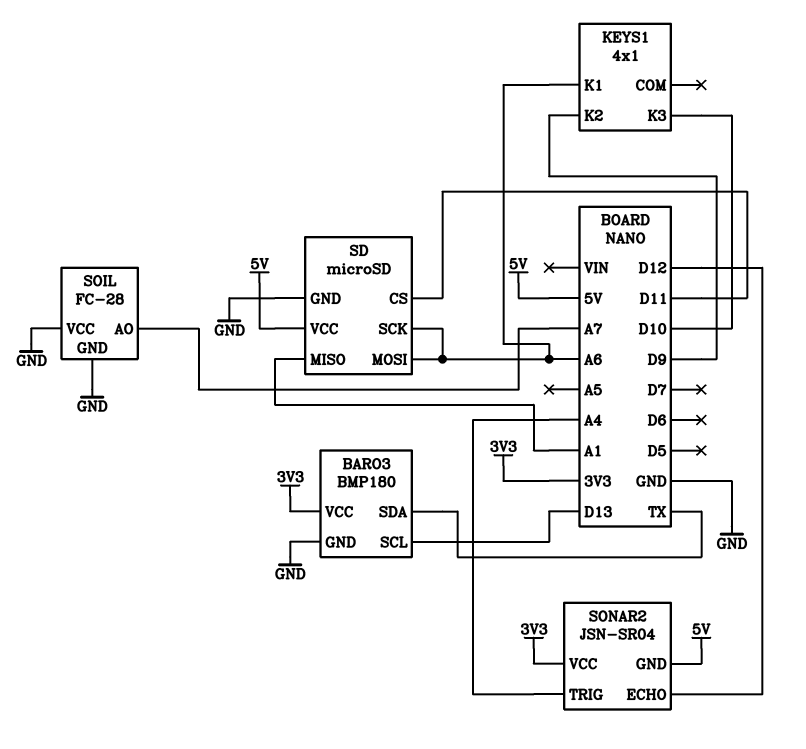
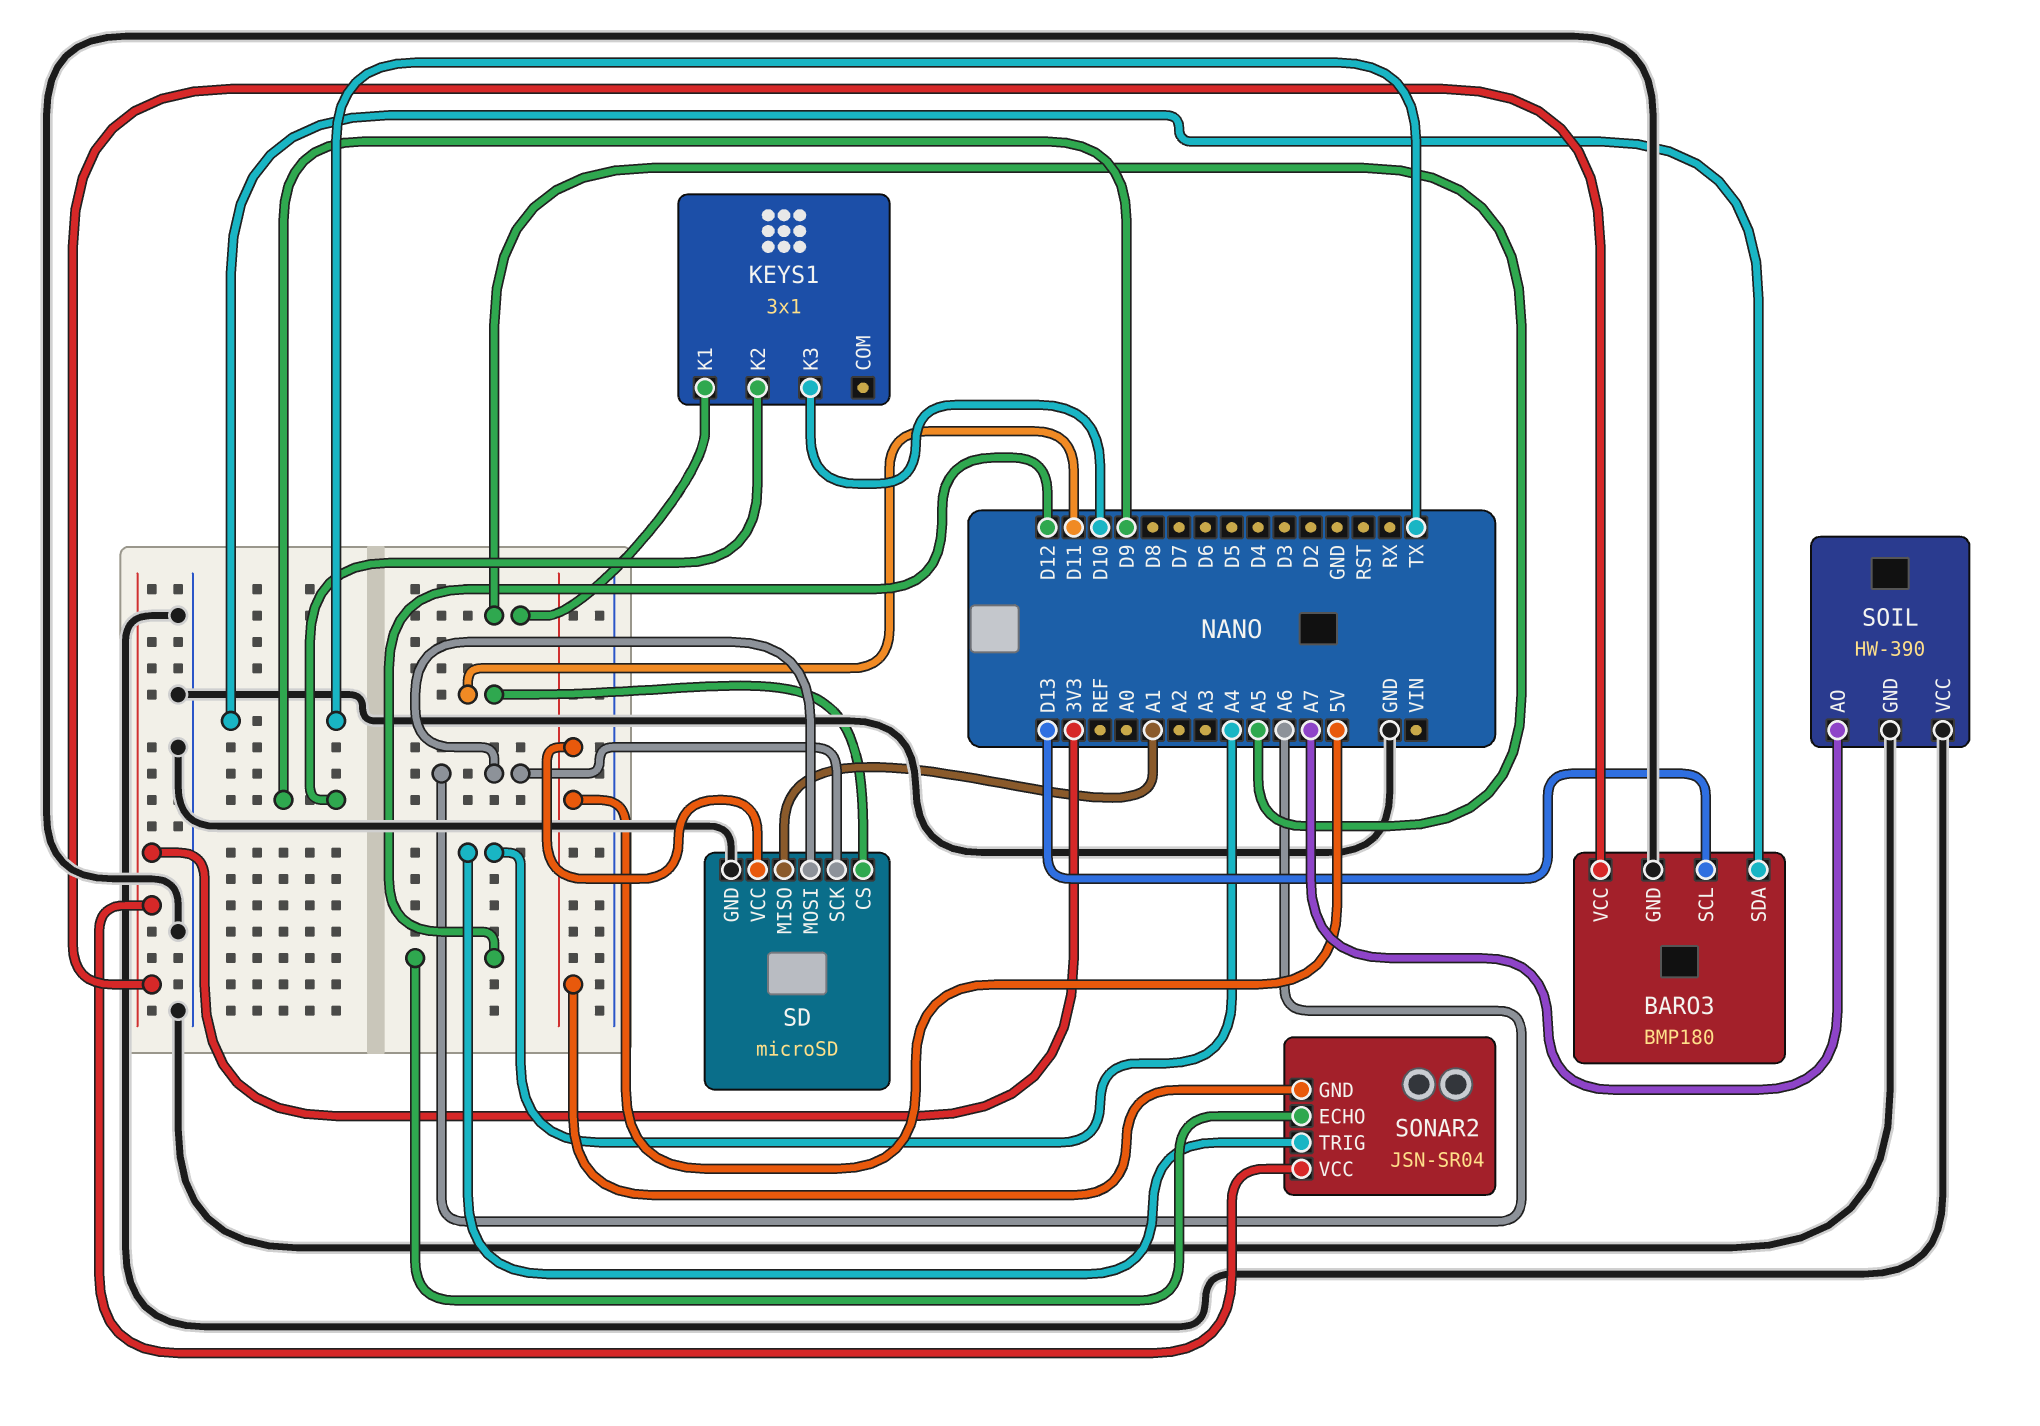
KEYS1: 4x1 -> 3x1
KEYS1 pin K1: A6 -> A5
SOIL: FC-28 -> HW-390

